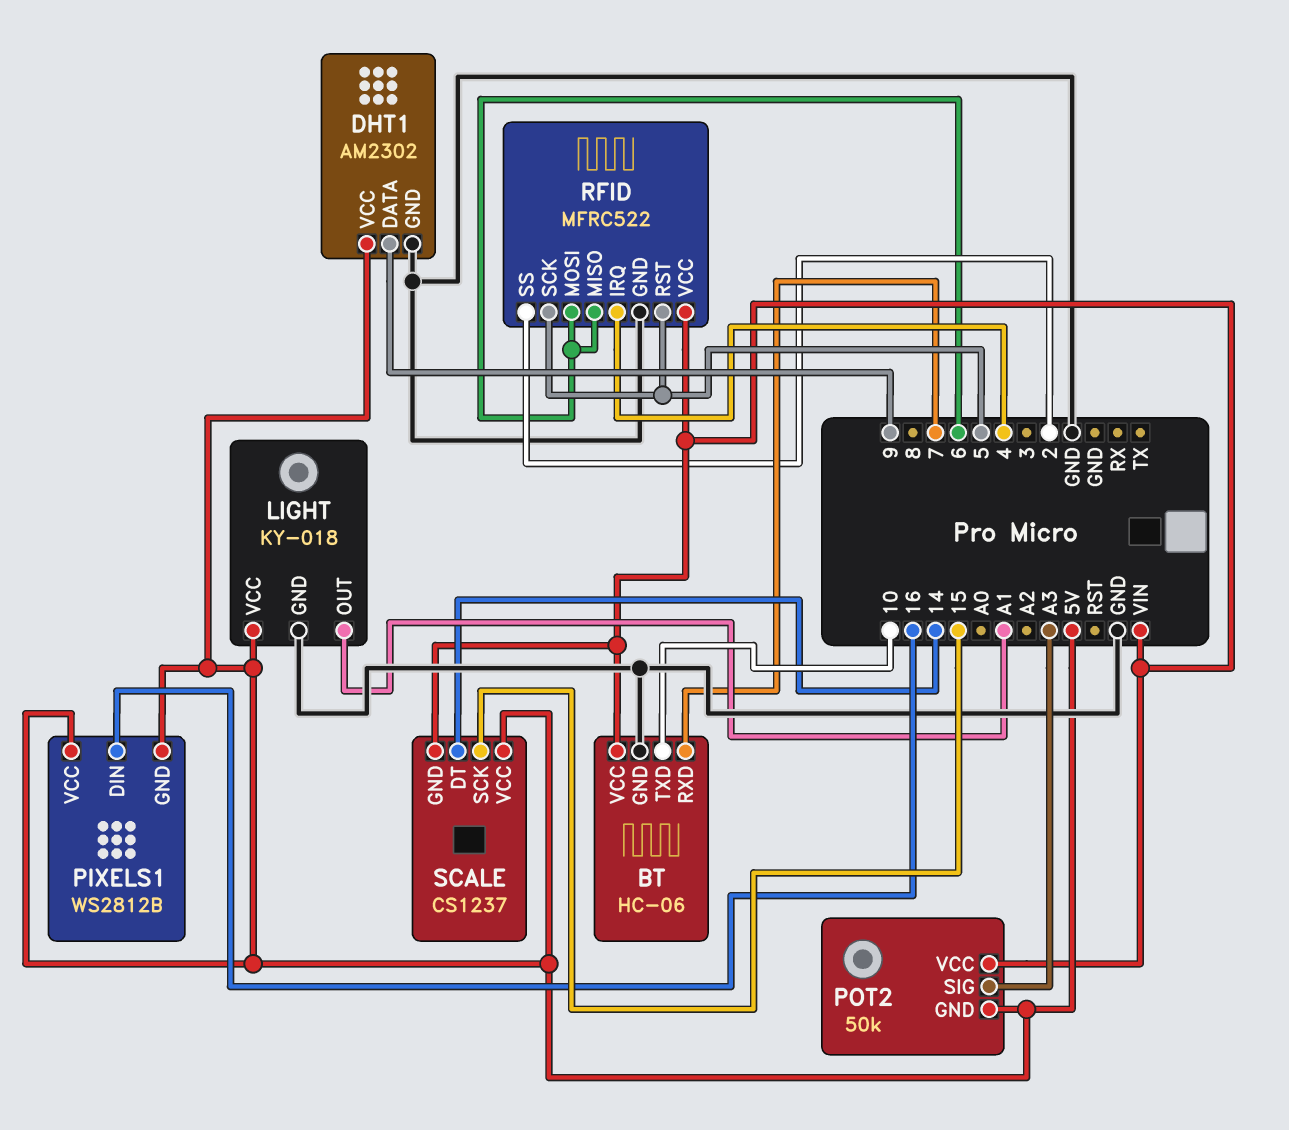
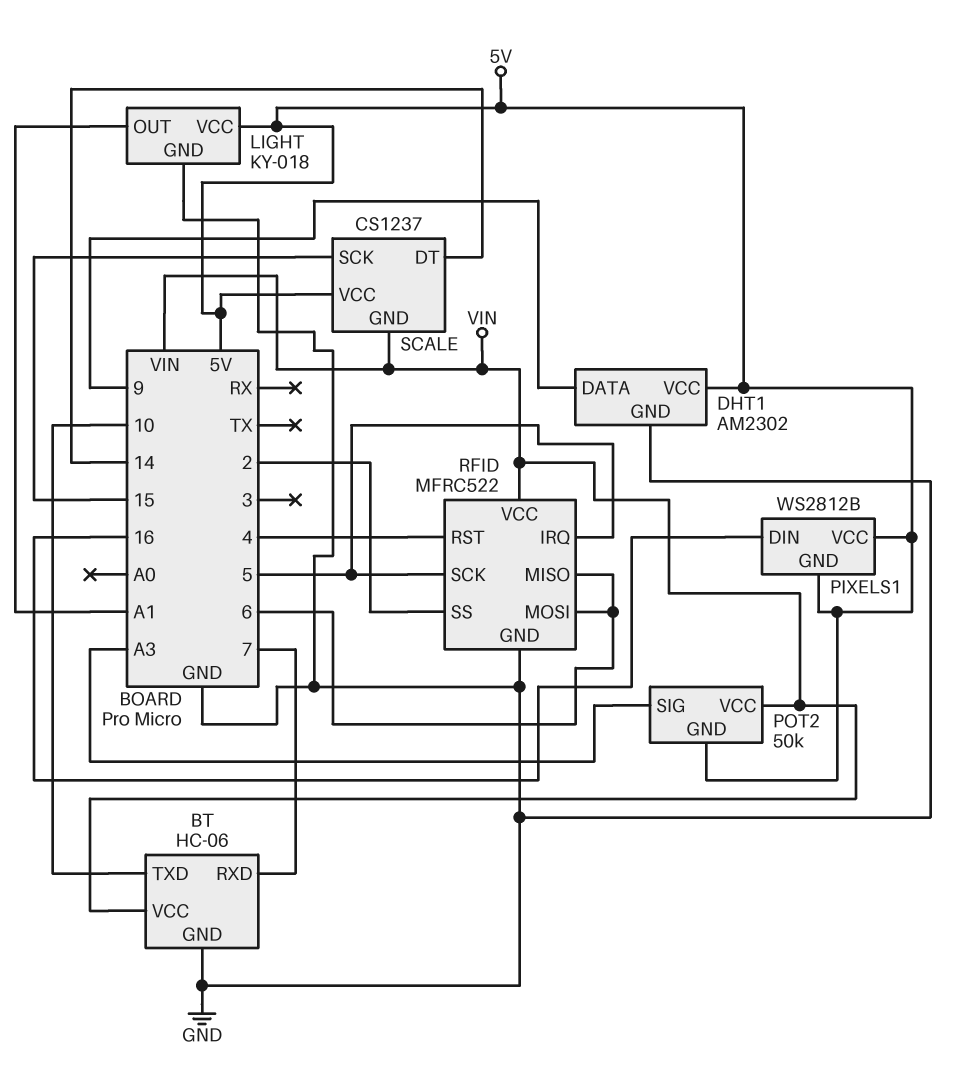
RFID pin IRQ: 4 -> 5
RFID pin RST: 5 -> 4

